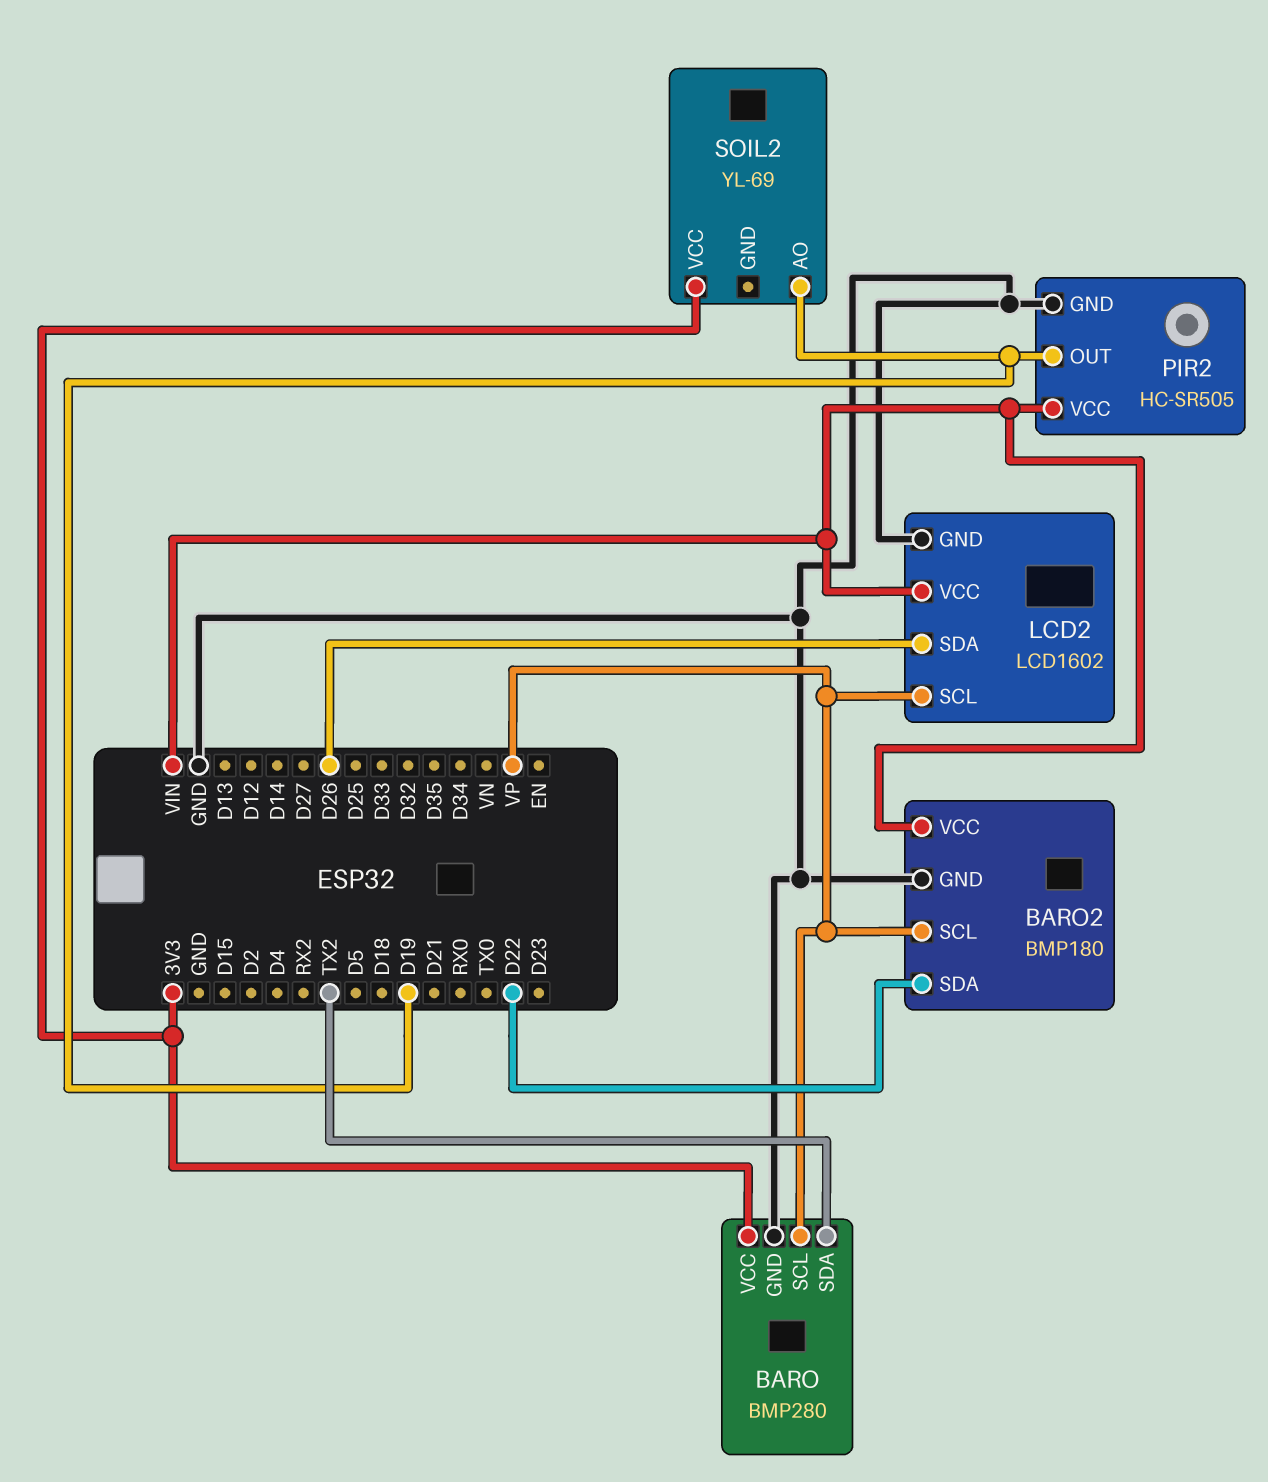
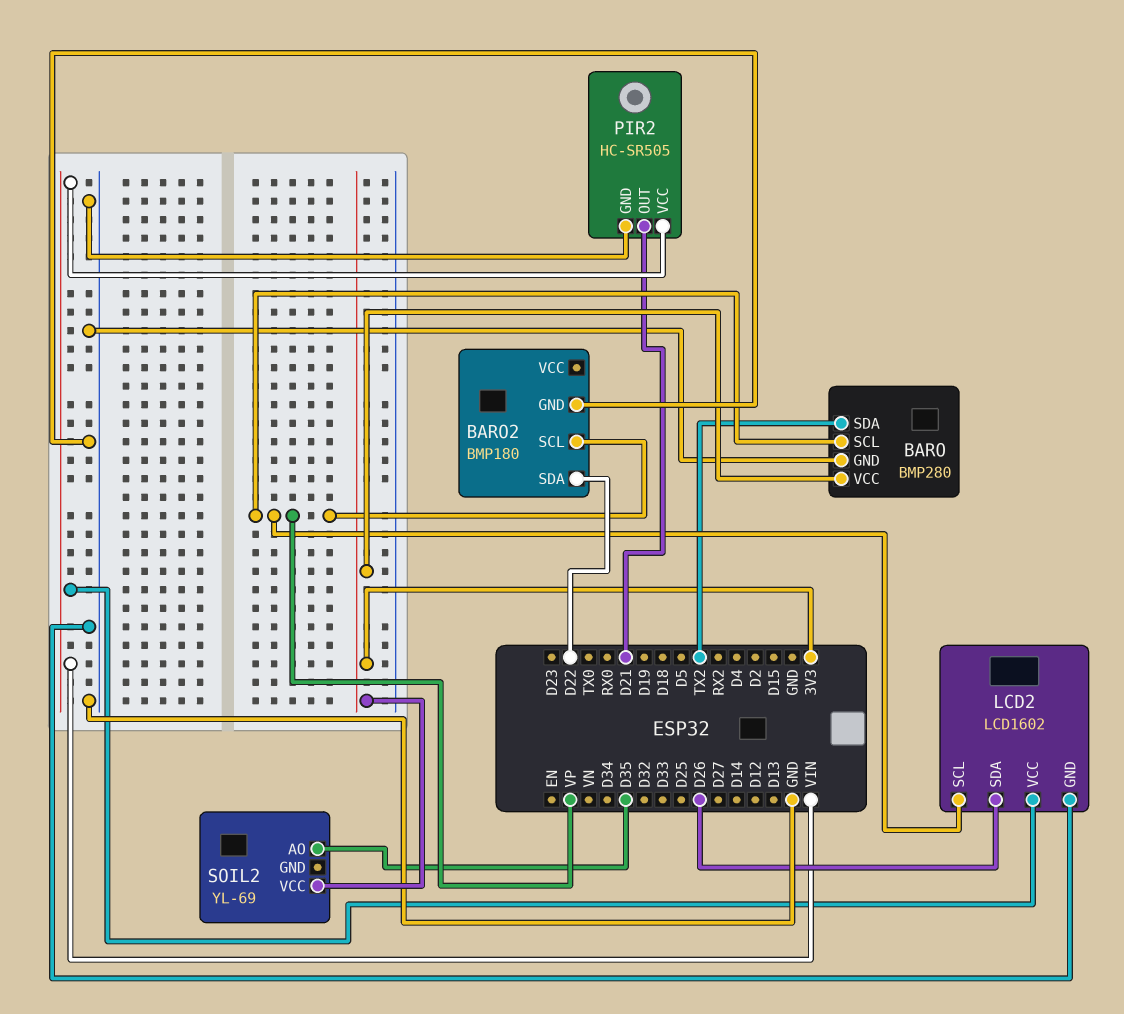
BARO2 pin VCC: VIN -> none
PIR2 pin OUT: D19 -> D21
SOIL2 pin AO: D19 -> D35

